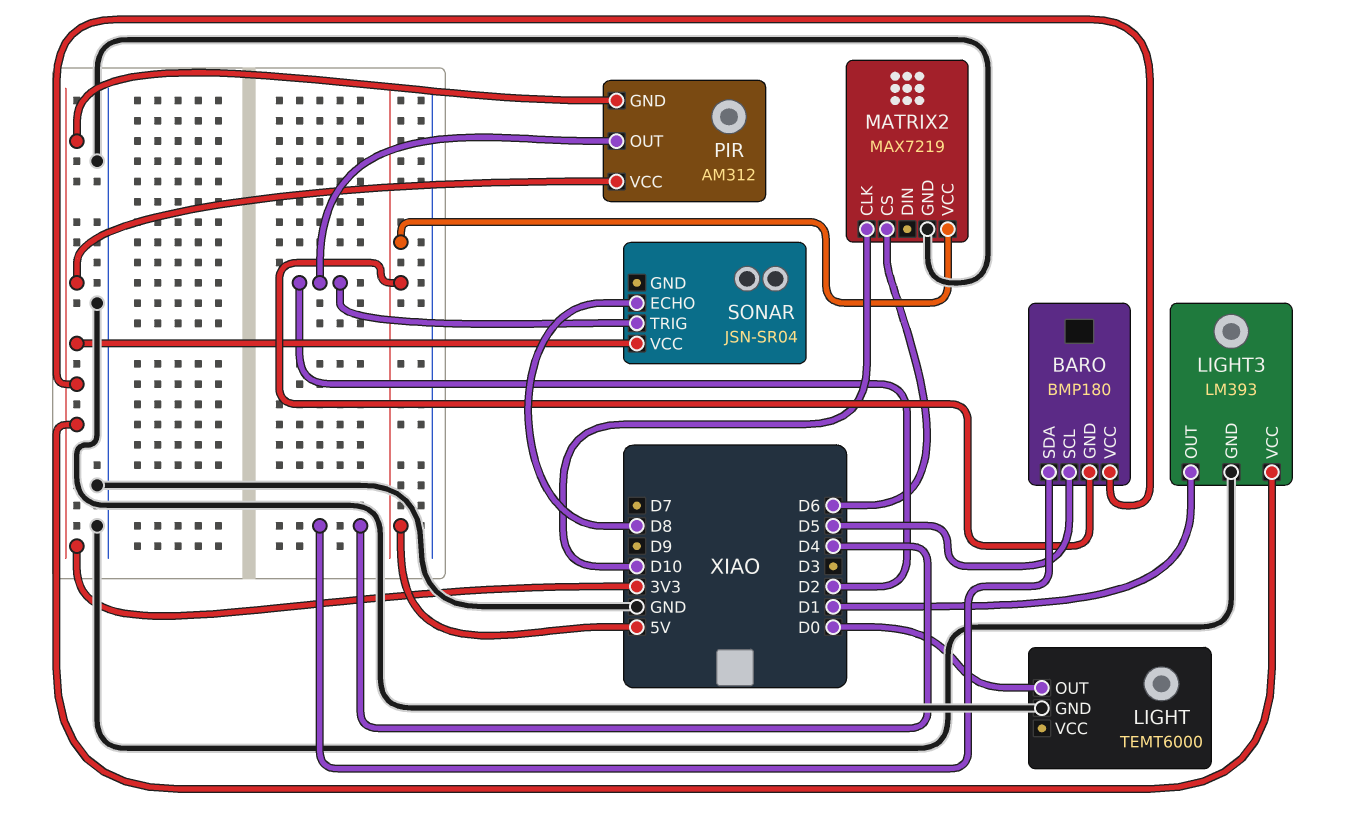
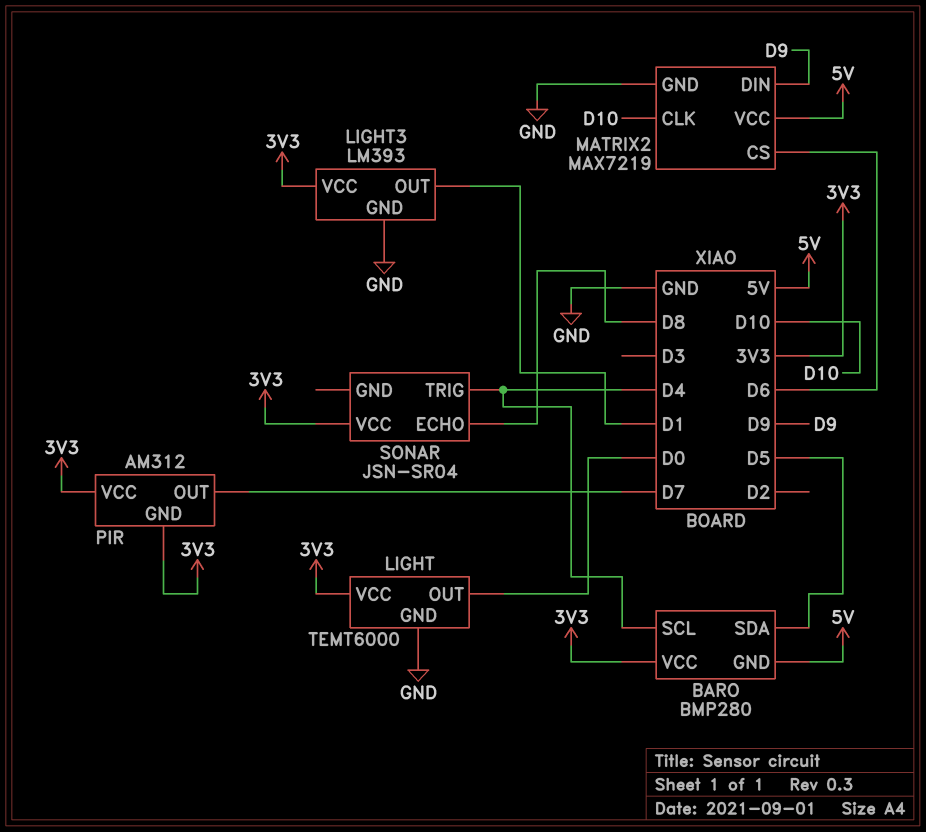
BARO: BMP180 -> BMP280
BARO pin SCL: D5 -> D4
BARO pin SDA: D4 -> D5
LIGHT pin VCC: none -> 3V3
MATRIX2 pin DIN: none -> D9
PIR pin OUT: D2 -> D7
SONAR pin TRIG: D2 -> D4

